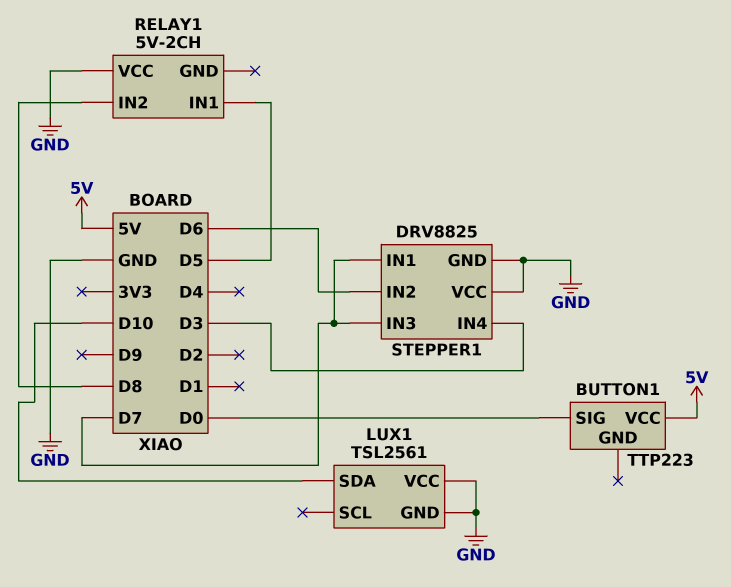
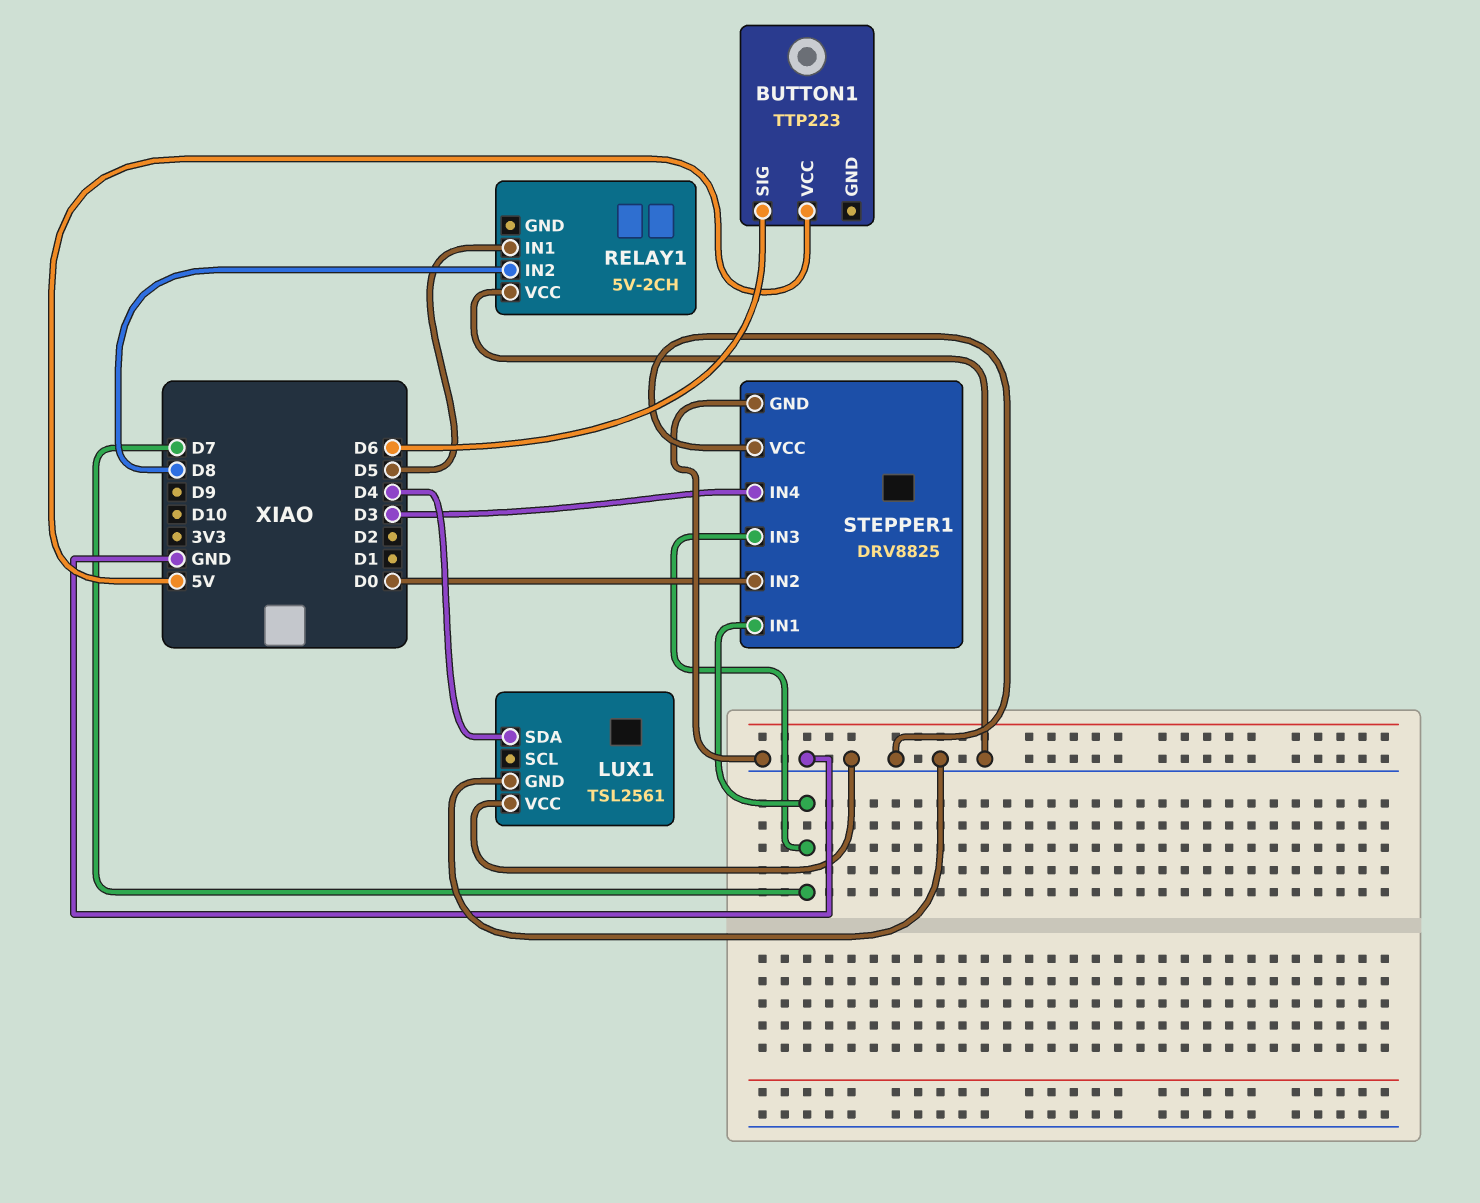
BUTTON1 pin SIG: D0 -> D6
LUX1 pin SDA: D10 -> D4
STEPPER1 pin IN2: D6 -> D0

